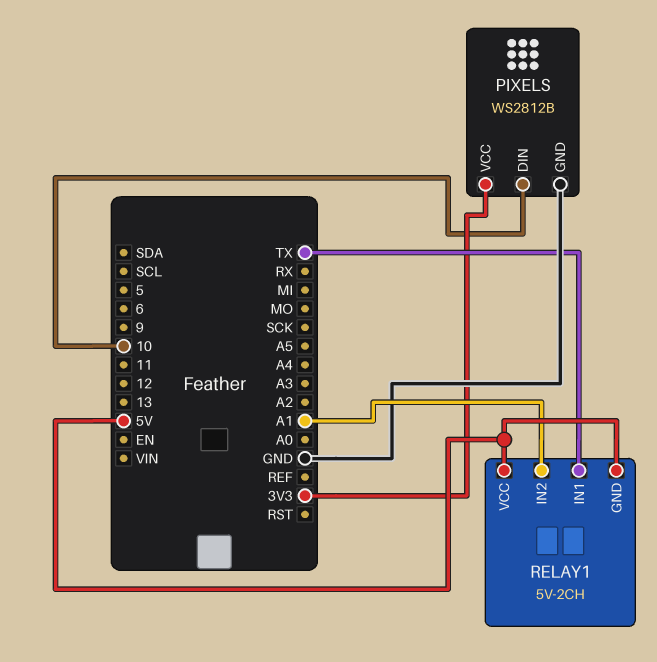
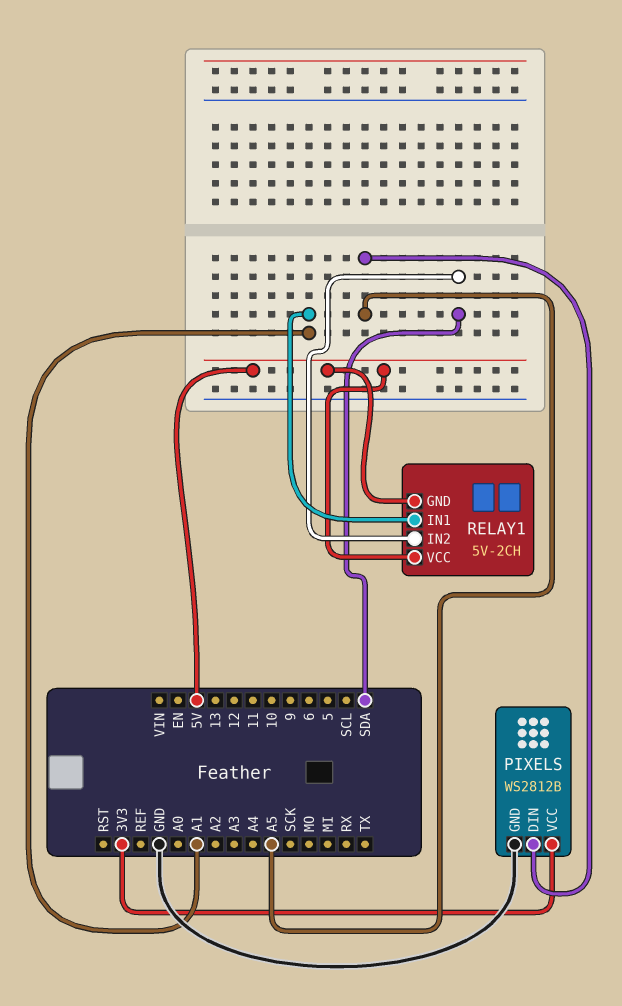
PIXELS pin DIN: 10 -> A5
RELAY1 pin IN1: TX -> A1
RELAY1 pin IN2: A1 -> SDA

